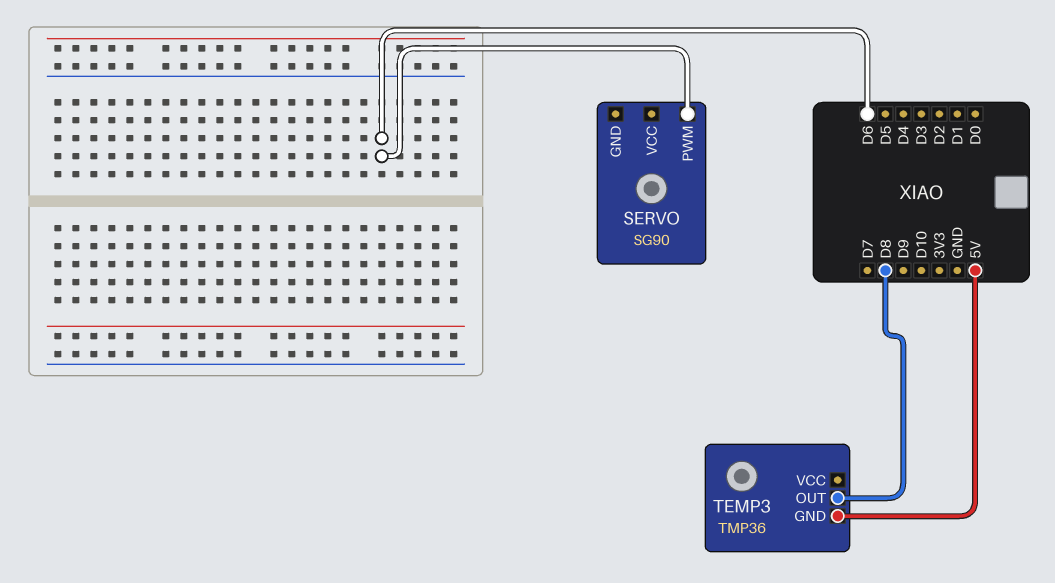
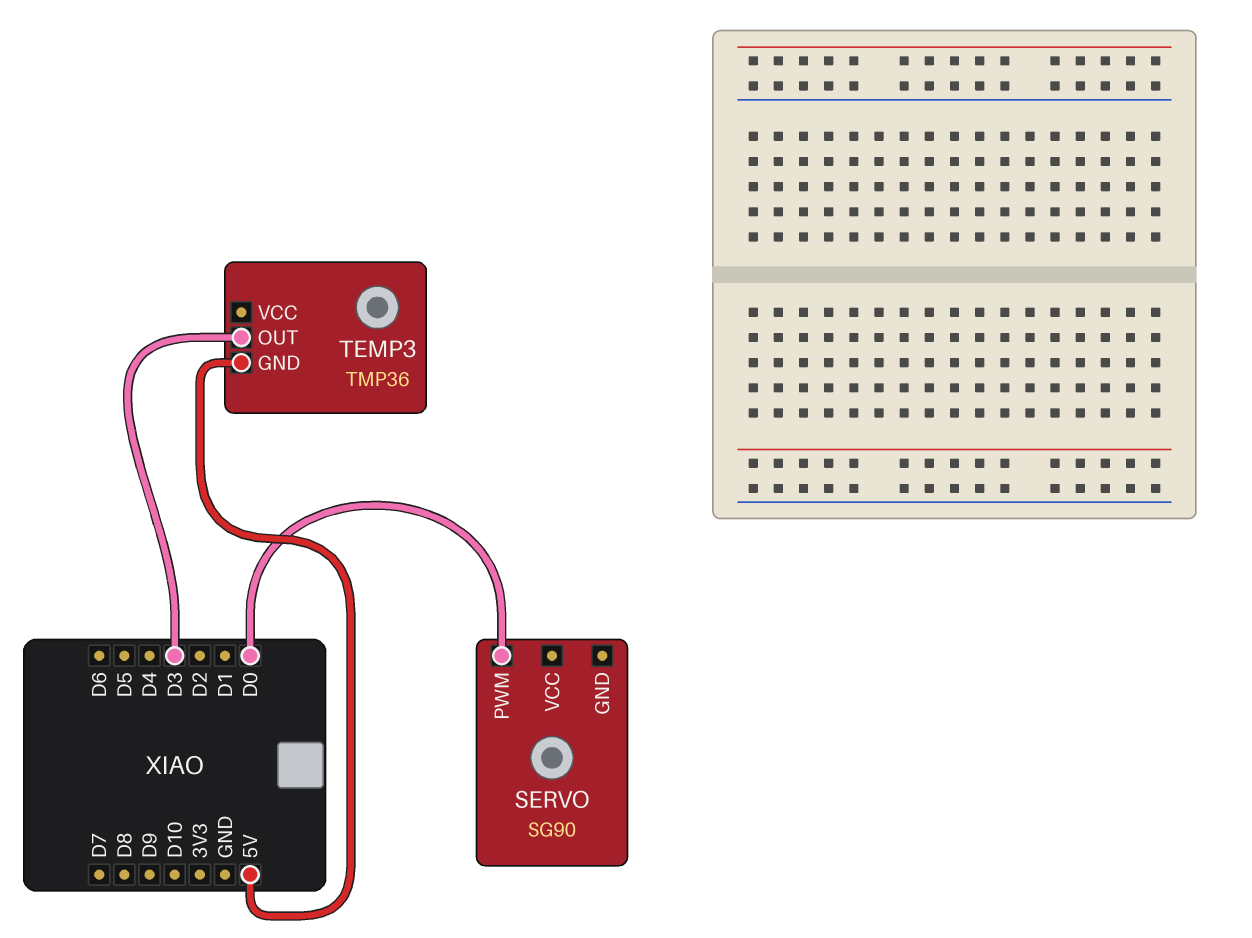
SERVO pin PWM: D6 -> D0
TEMP3 pin OUT: D8 -> D3

